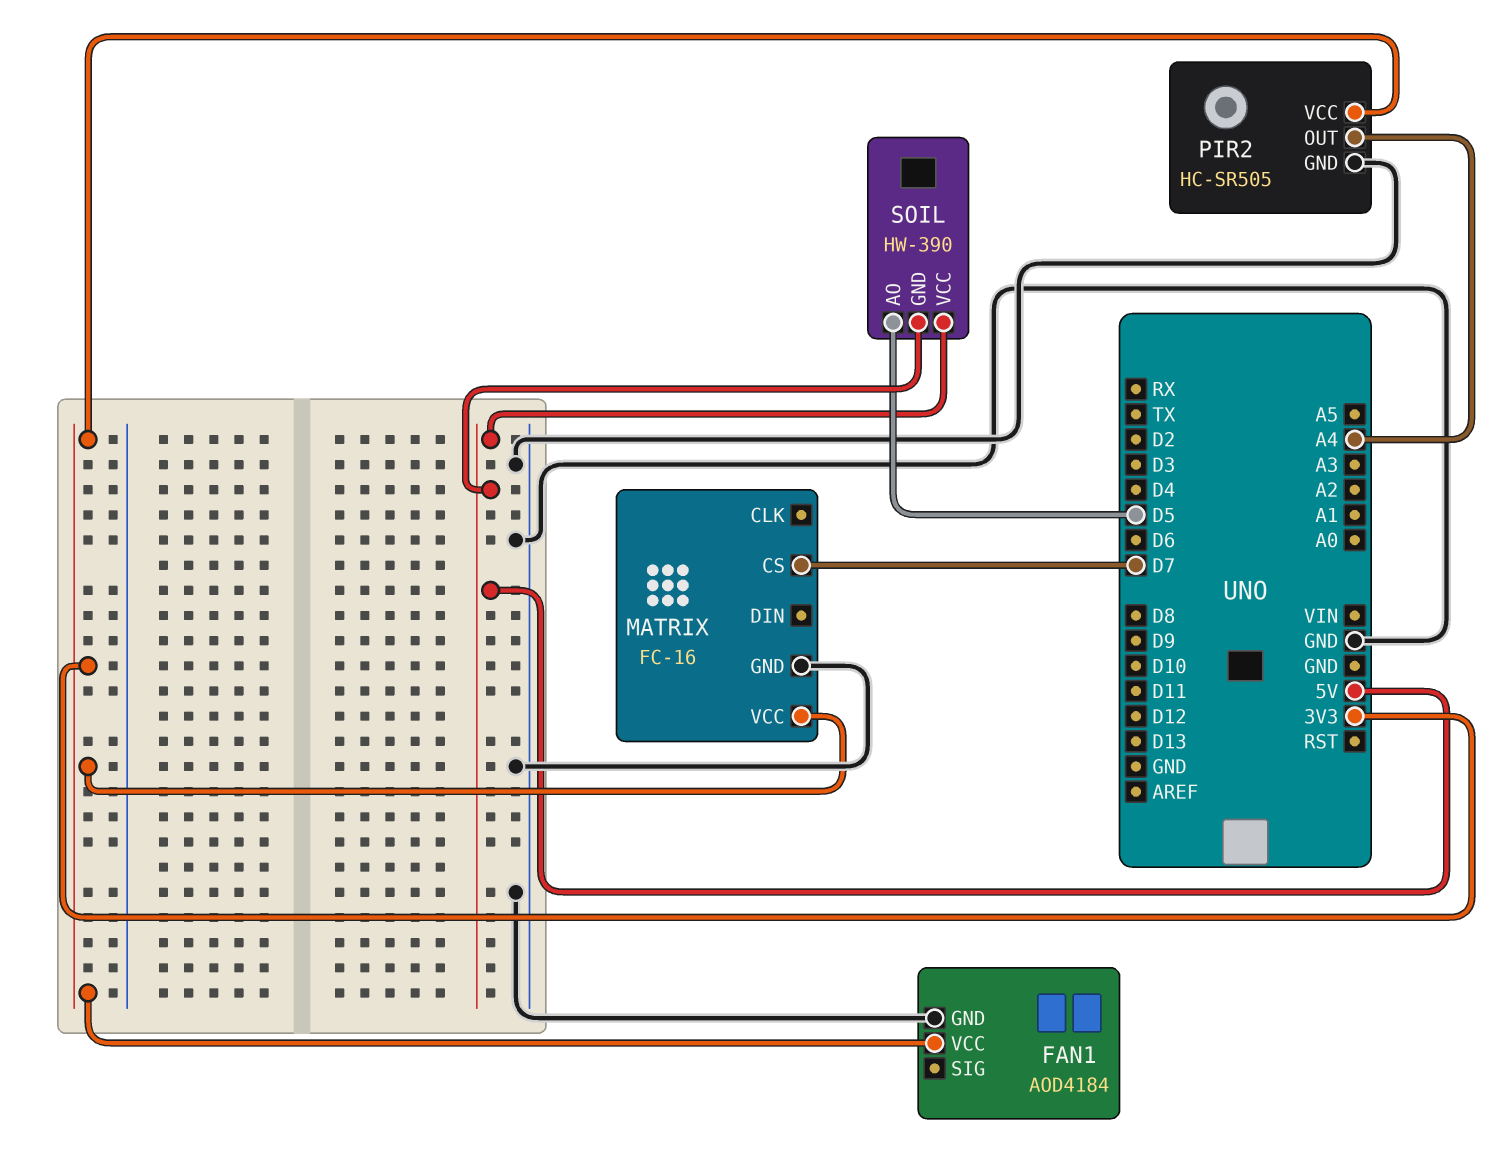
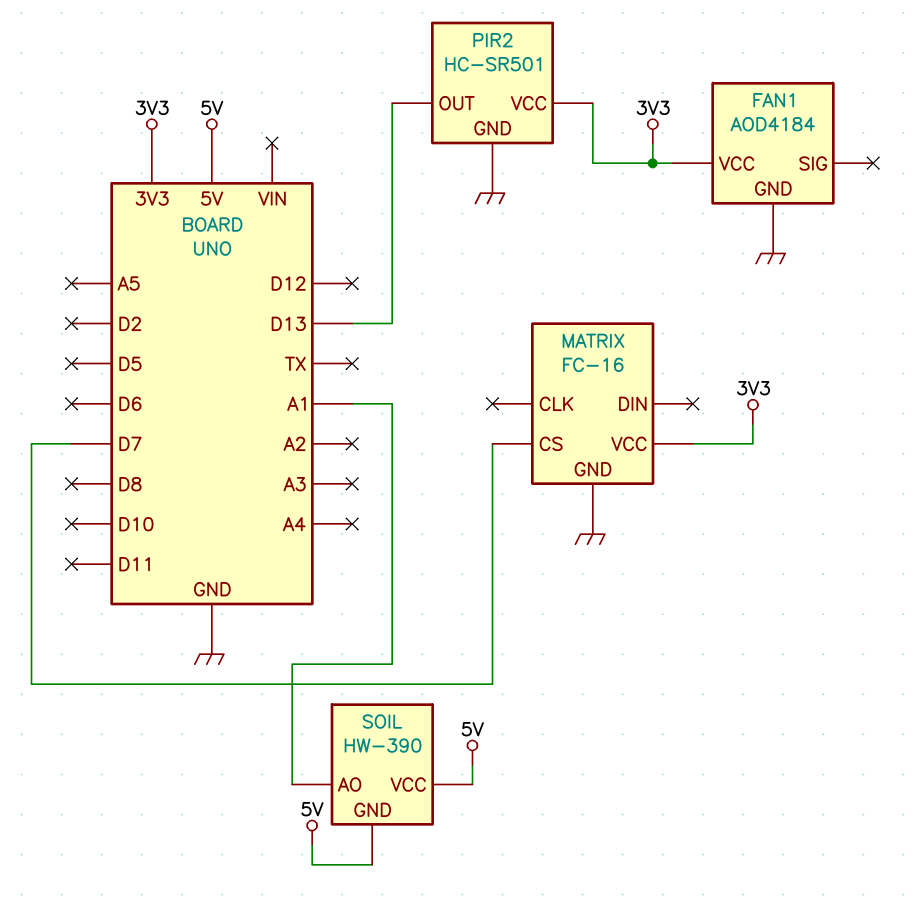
PIR2: HC-SR505 -> HC-SR501
PIR2 pin OUT: A4 -> D13
SOIL pin AO: D5 -> A1

